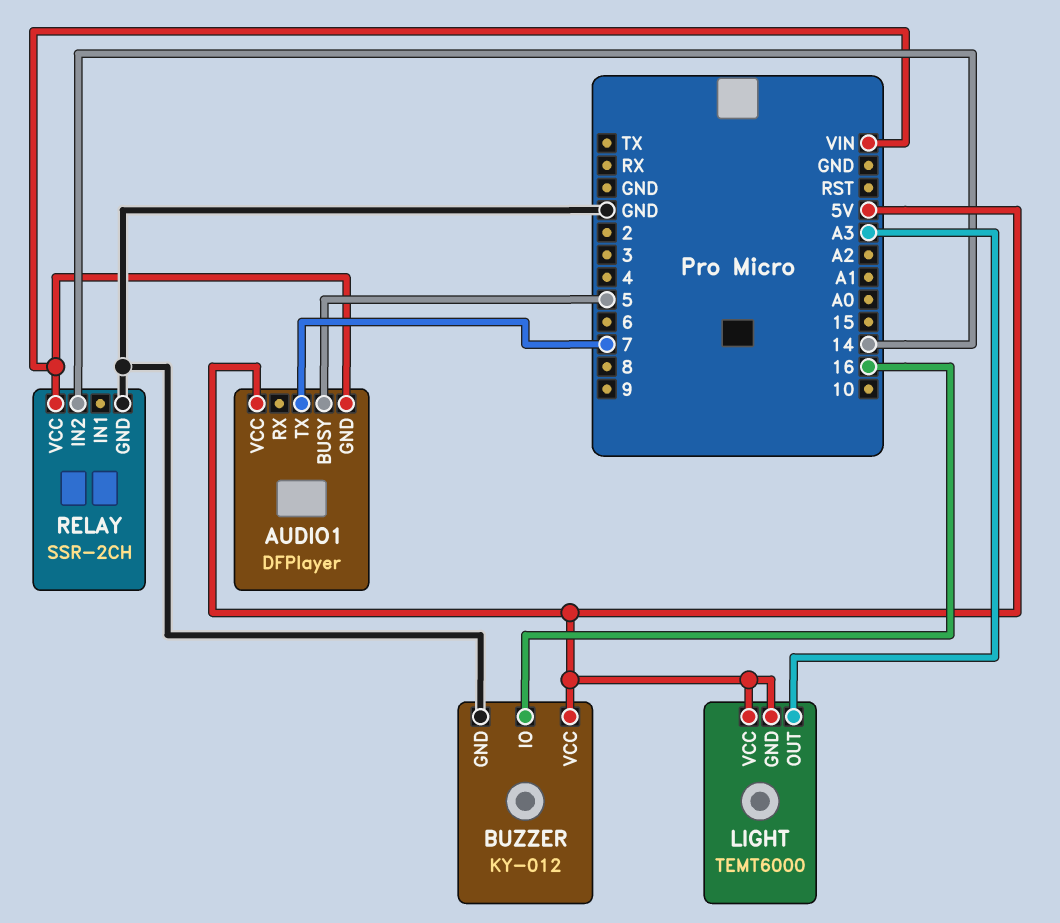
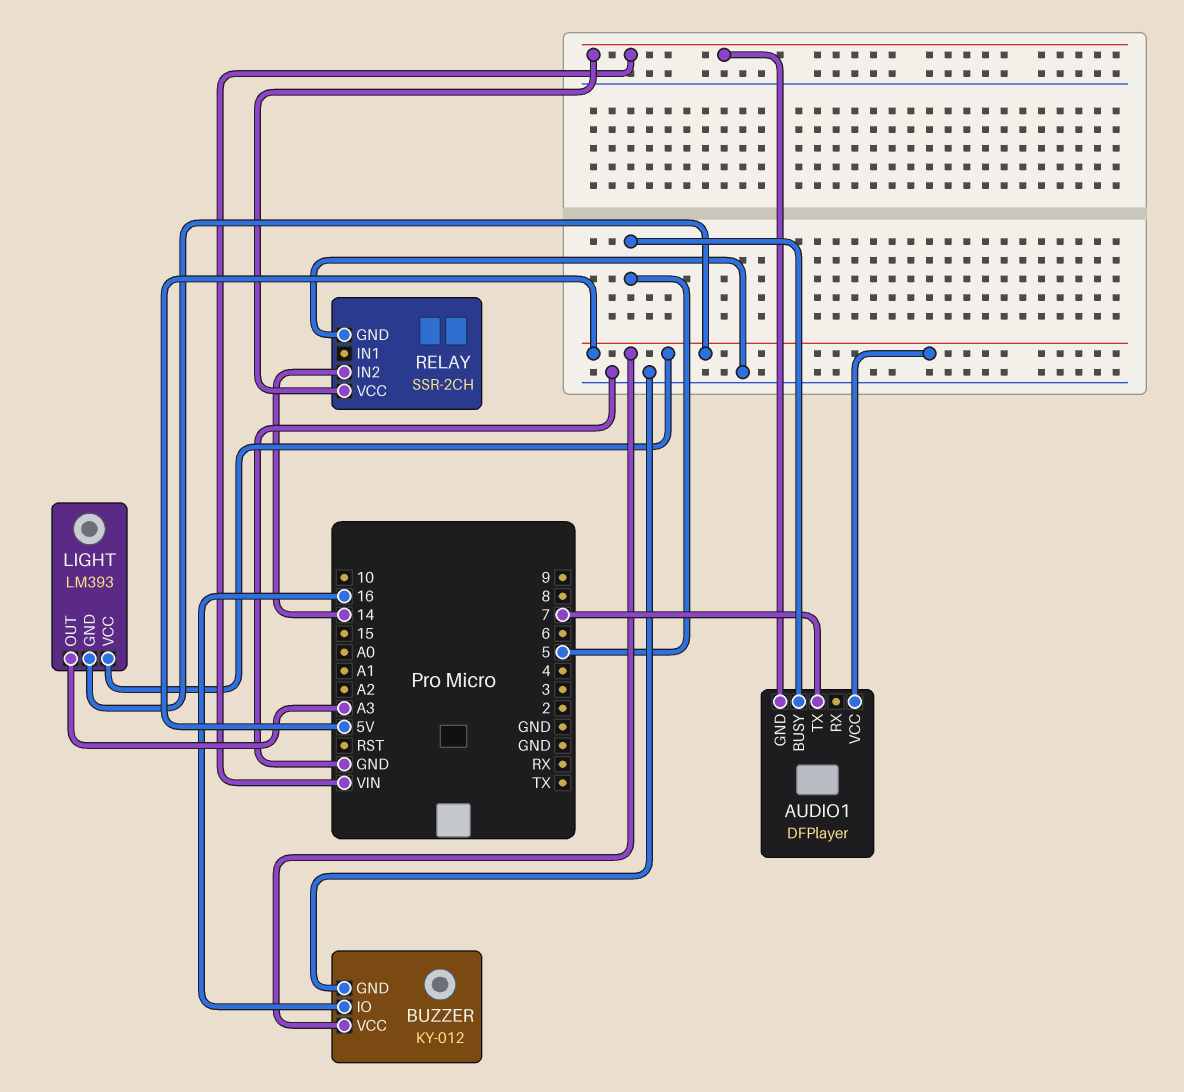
LIGHT: TEMT6000 -> LM393

